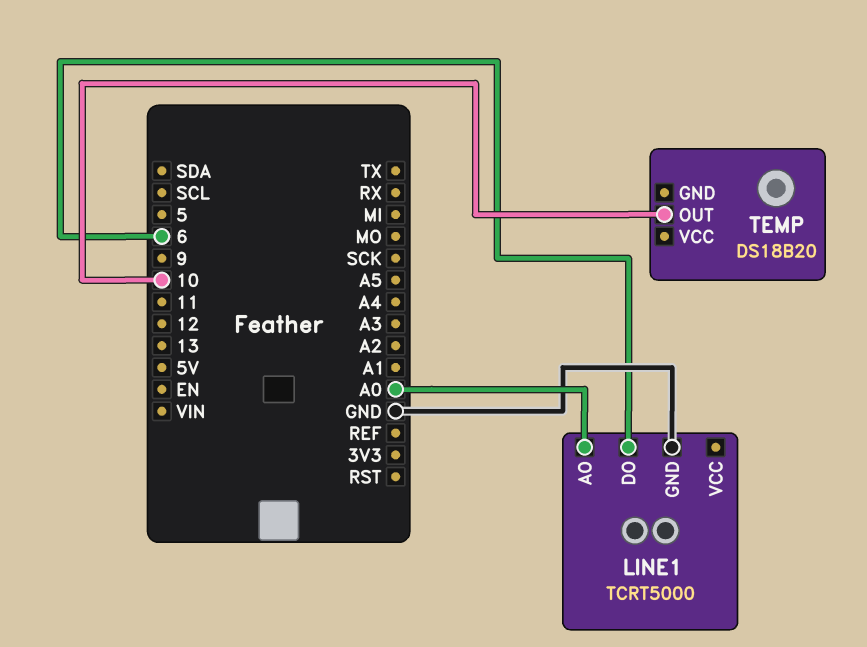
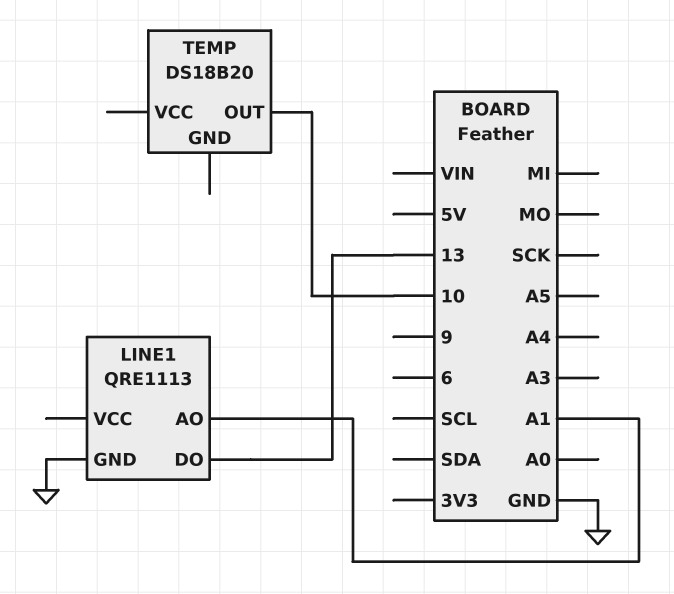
LINE1: TCRT5000 -> QRE1113
LINE1 pin AO: A0 -> A1
LINE1 pin DO: 6 -> 13

